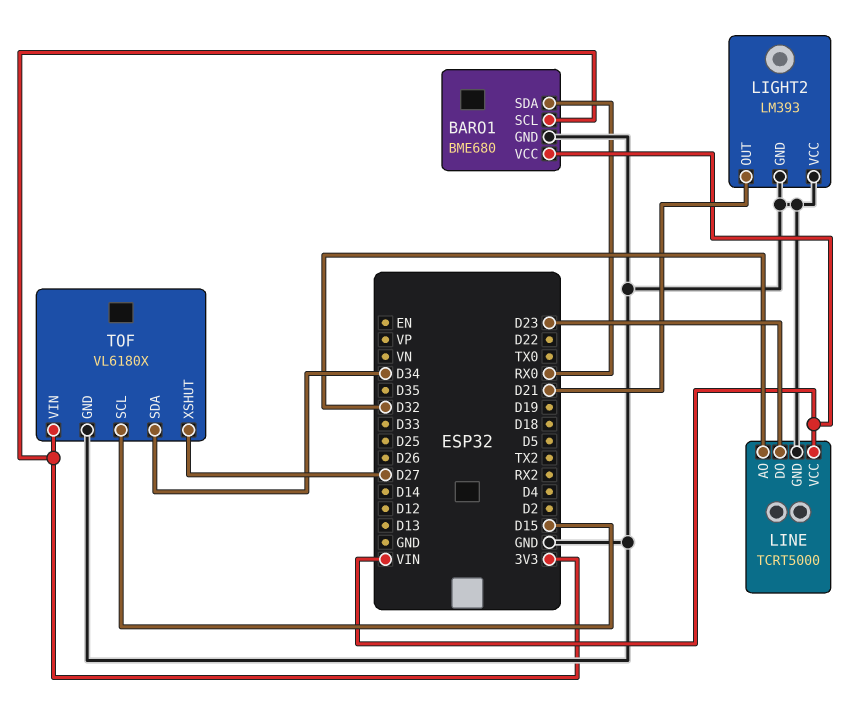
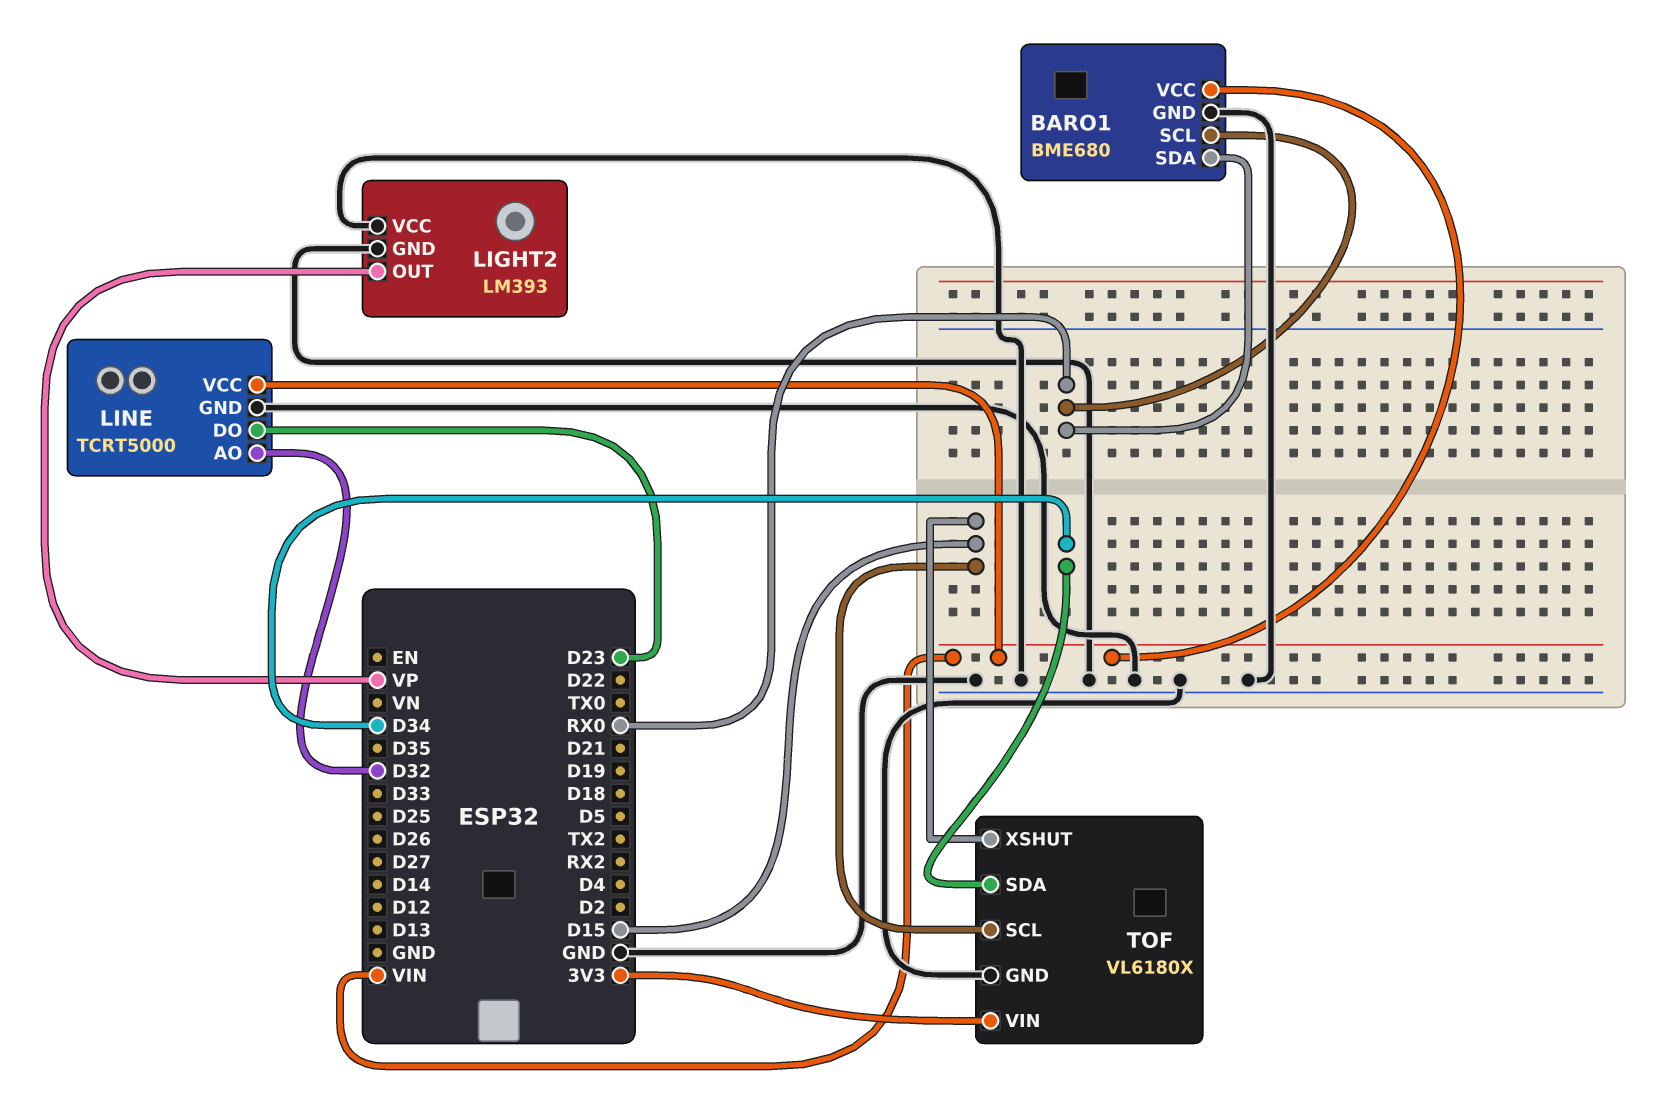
BARO1 pin SCL: 3V3 -> RX0
LIGHT2 pin OUT: D21 -> VP
TOF pin XSHUT: D27 -> D15

